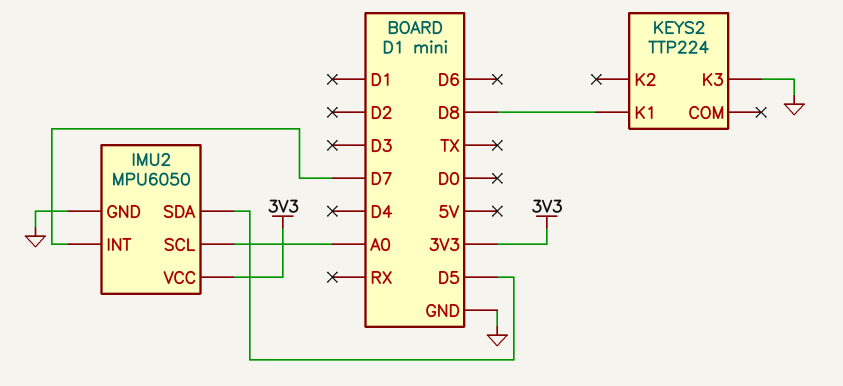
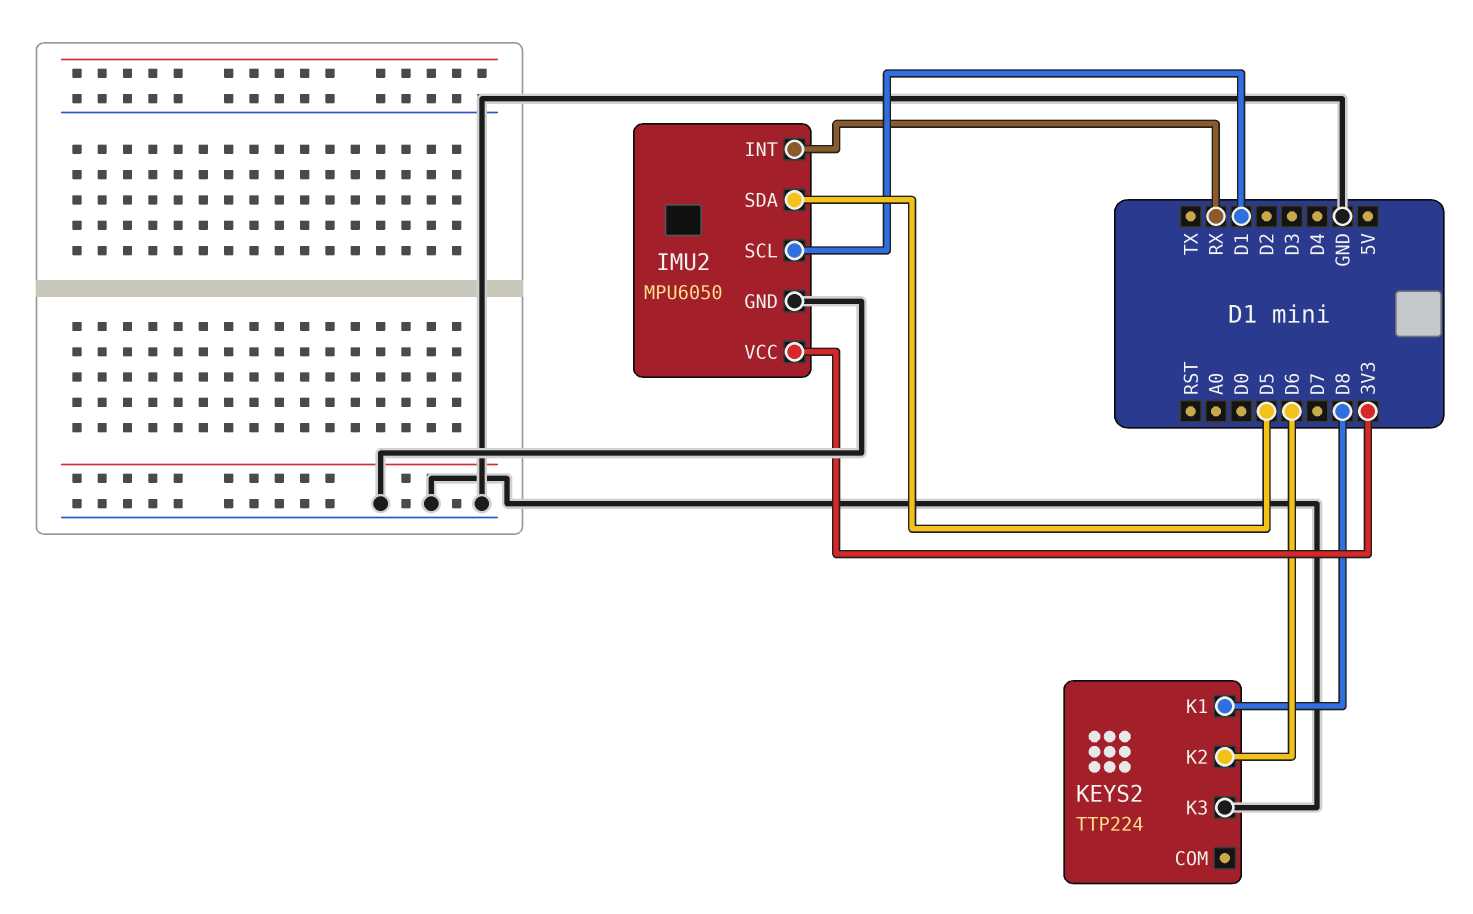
IMU2 pin INT: D7 -> RX
IMU2 pin SCL: A0 -> D1
KEYS2 pin K2: none -> D6

